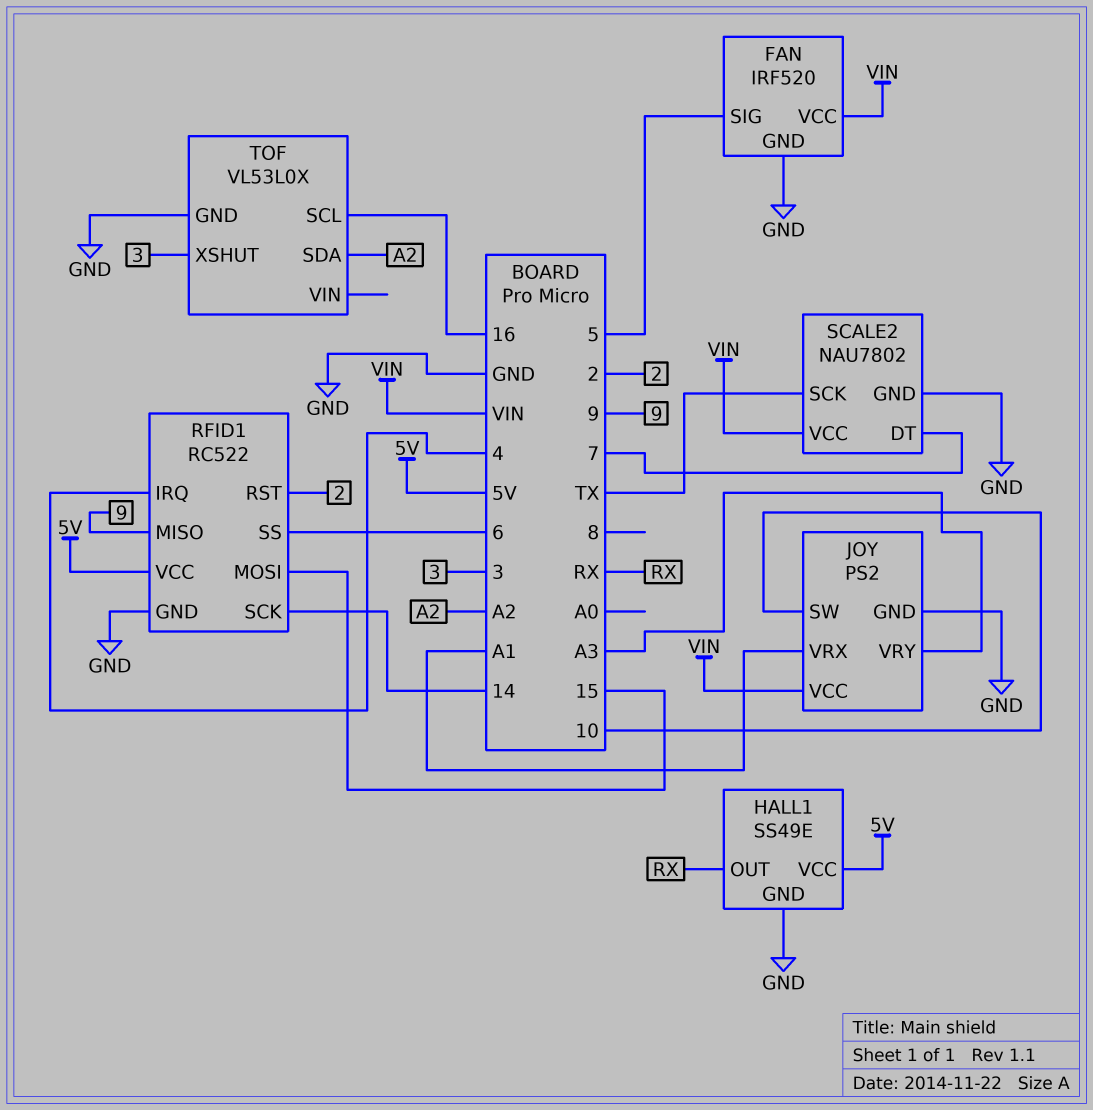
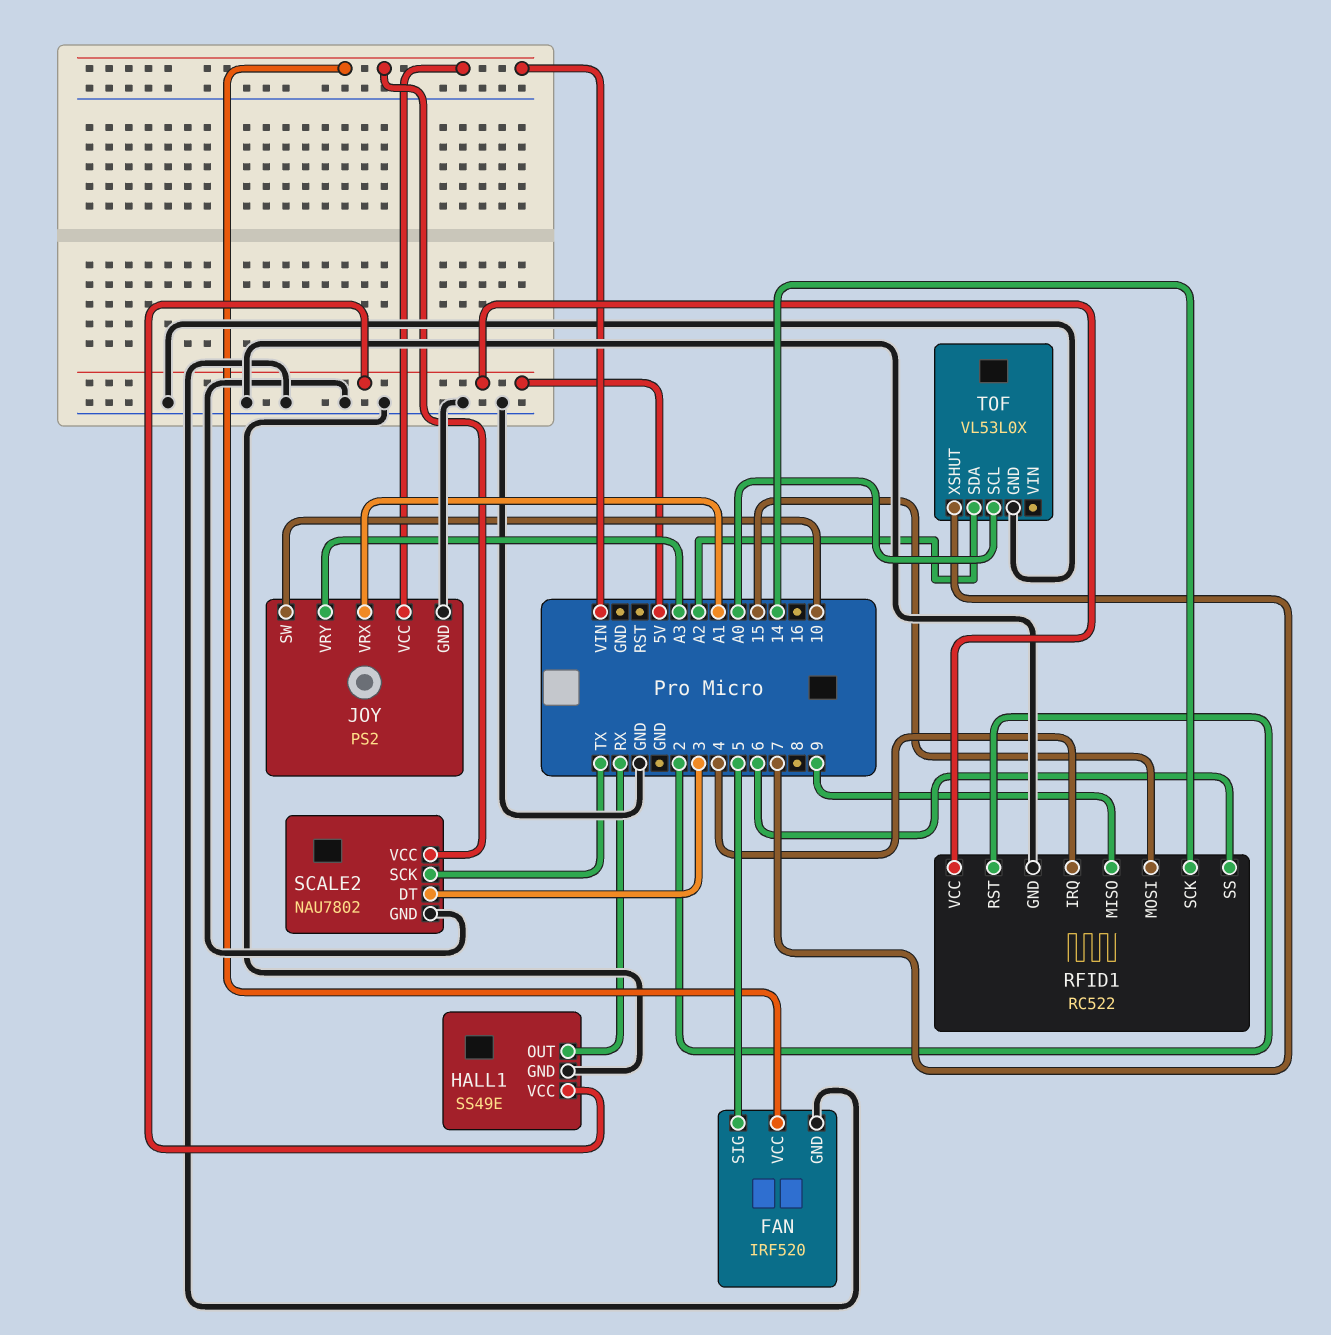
SCALE2 pin DT: 7 -> 3
TOF pin SCL: 16 -> A0
TOF pin XSHUT: 3 -> 7

